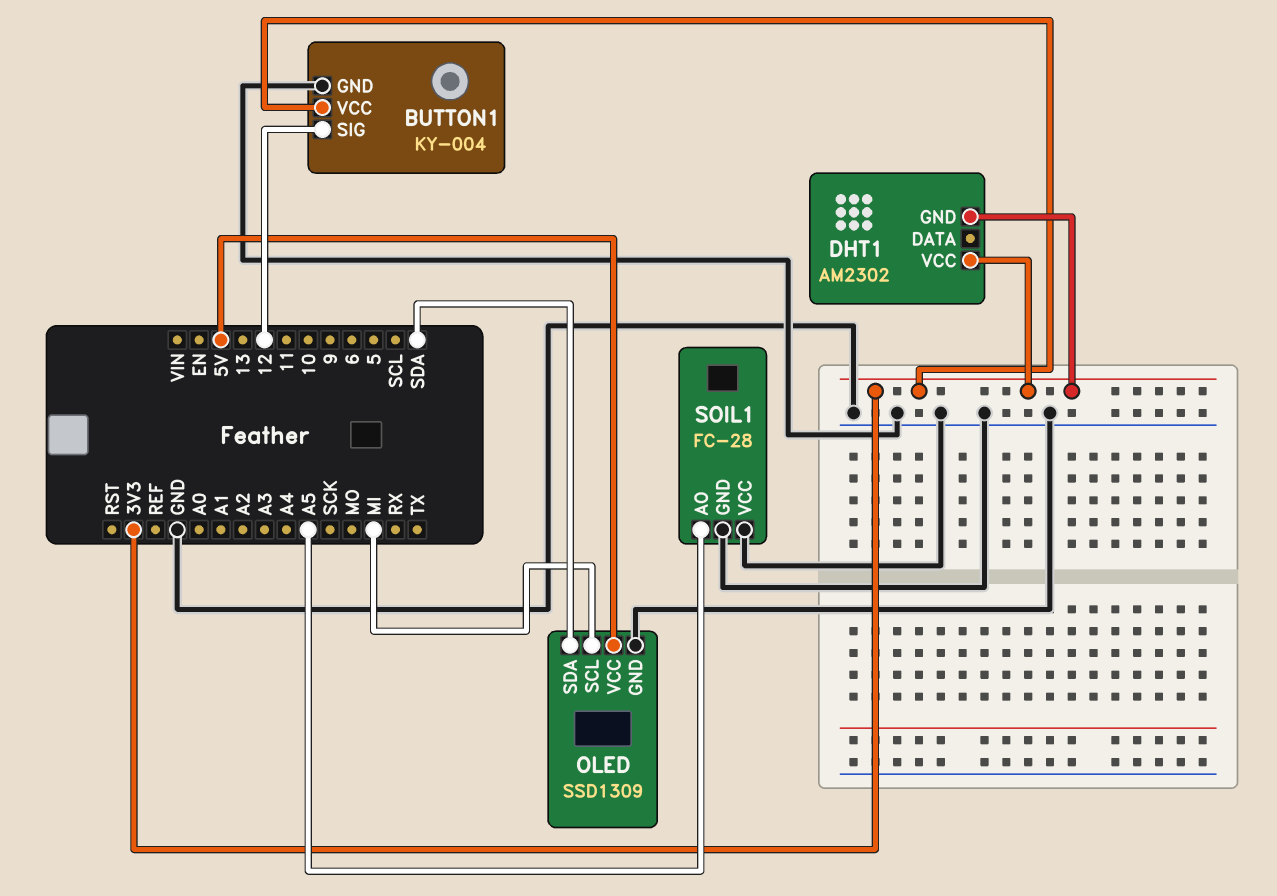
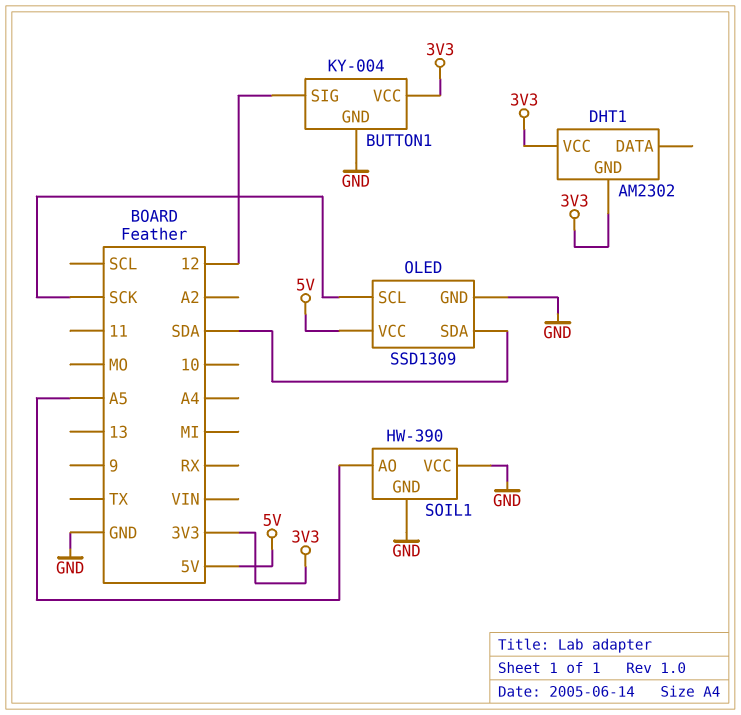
OLED pin SCL: MI -> SCK
SOIL1: FC-28 -> HW-390

